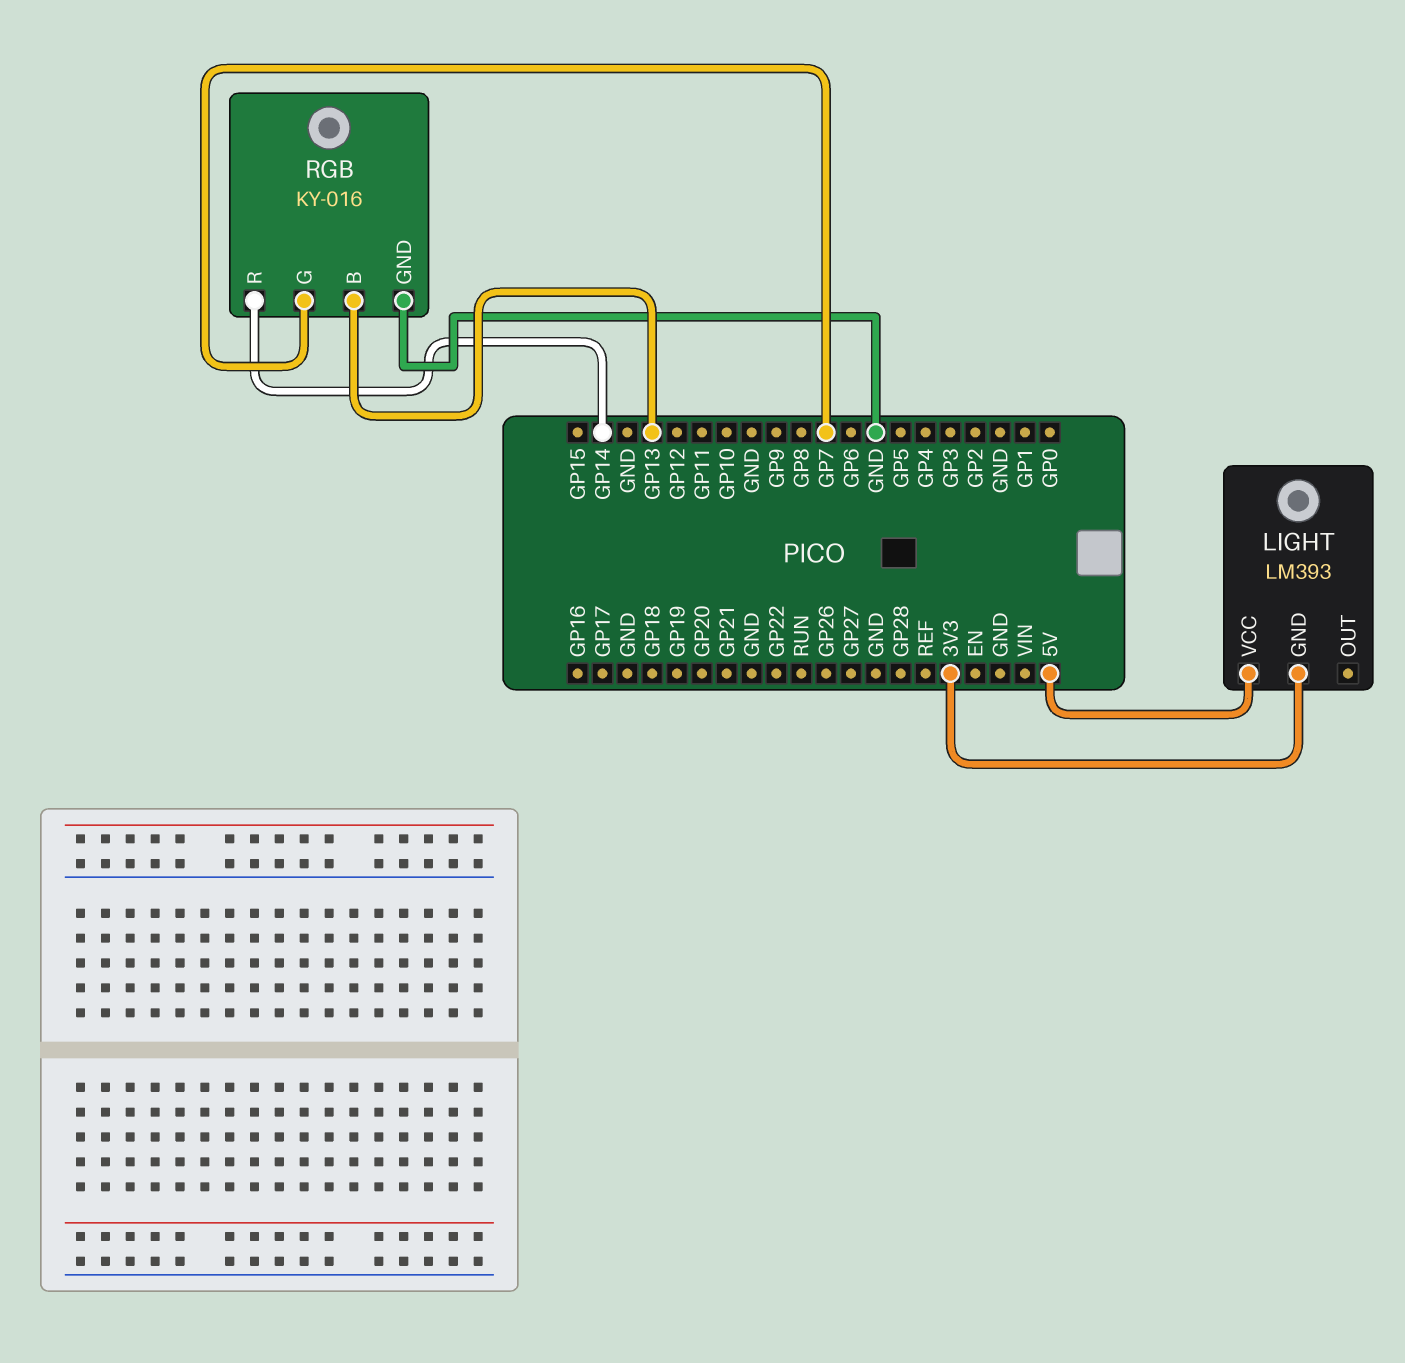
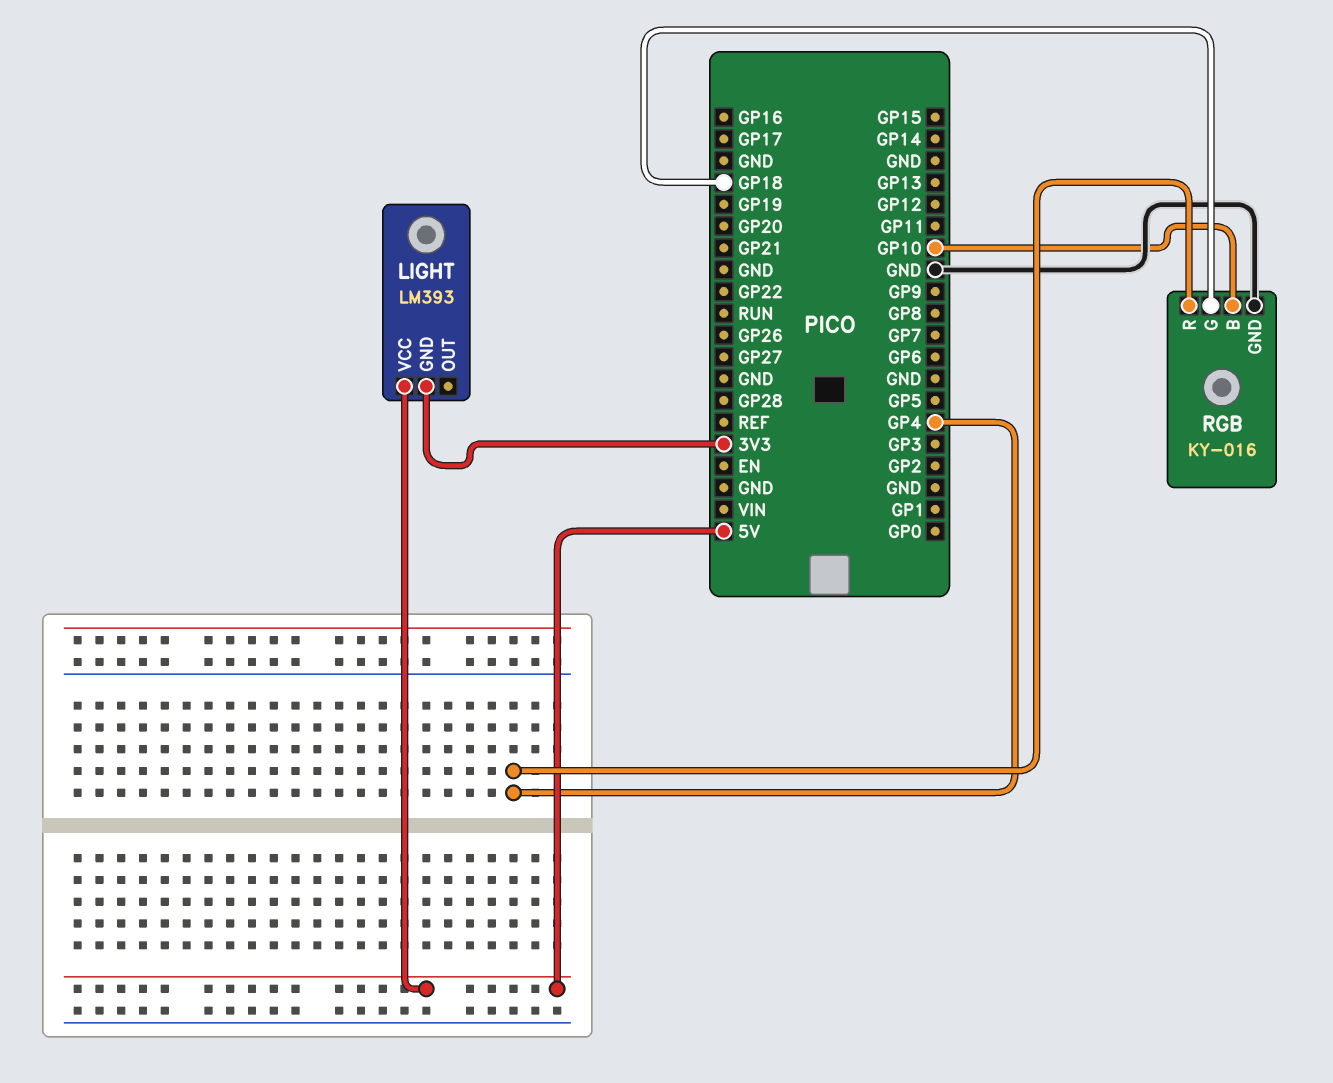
RGB pin B: GP13 -> GP10
RGB pin G: GP7 -> GP18
RGB pin R: GP14 -> GP4

